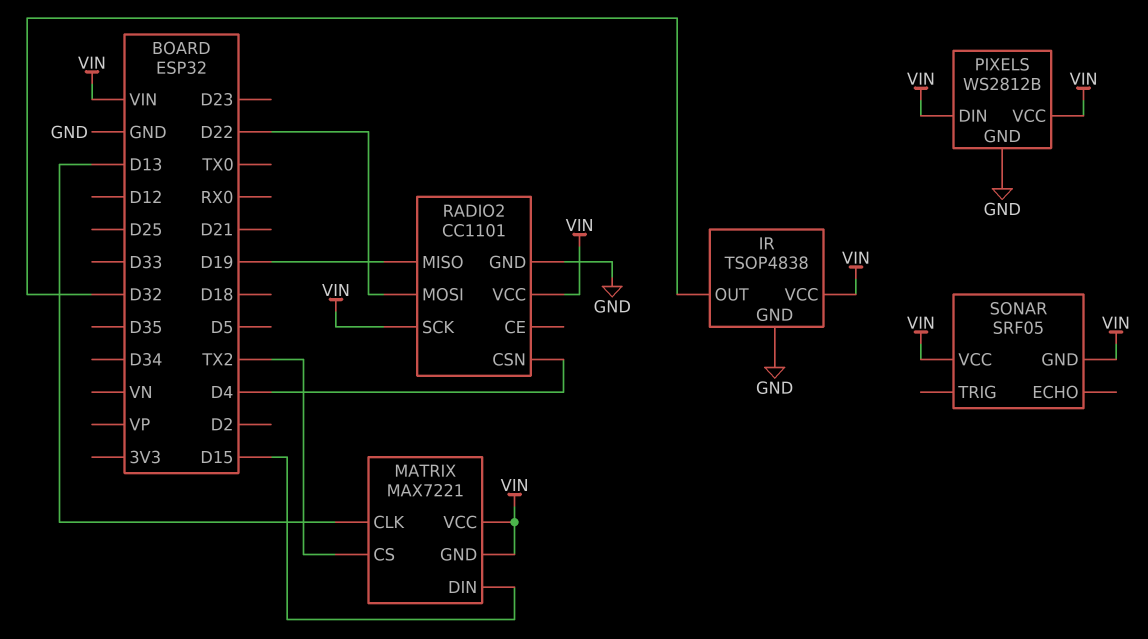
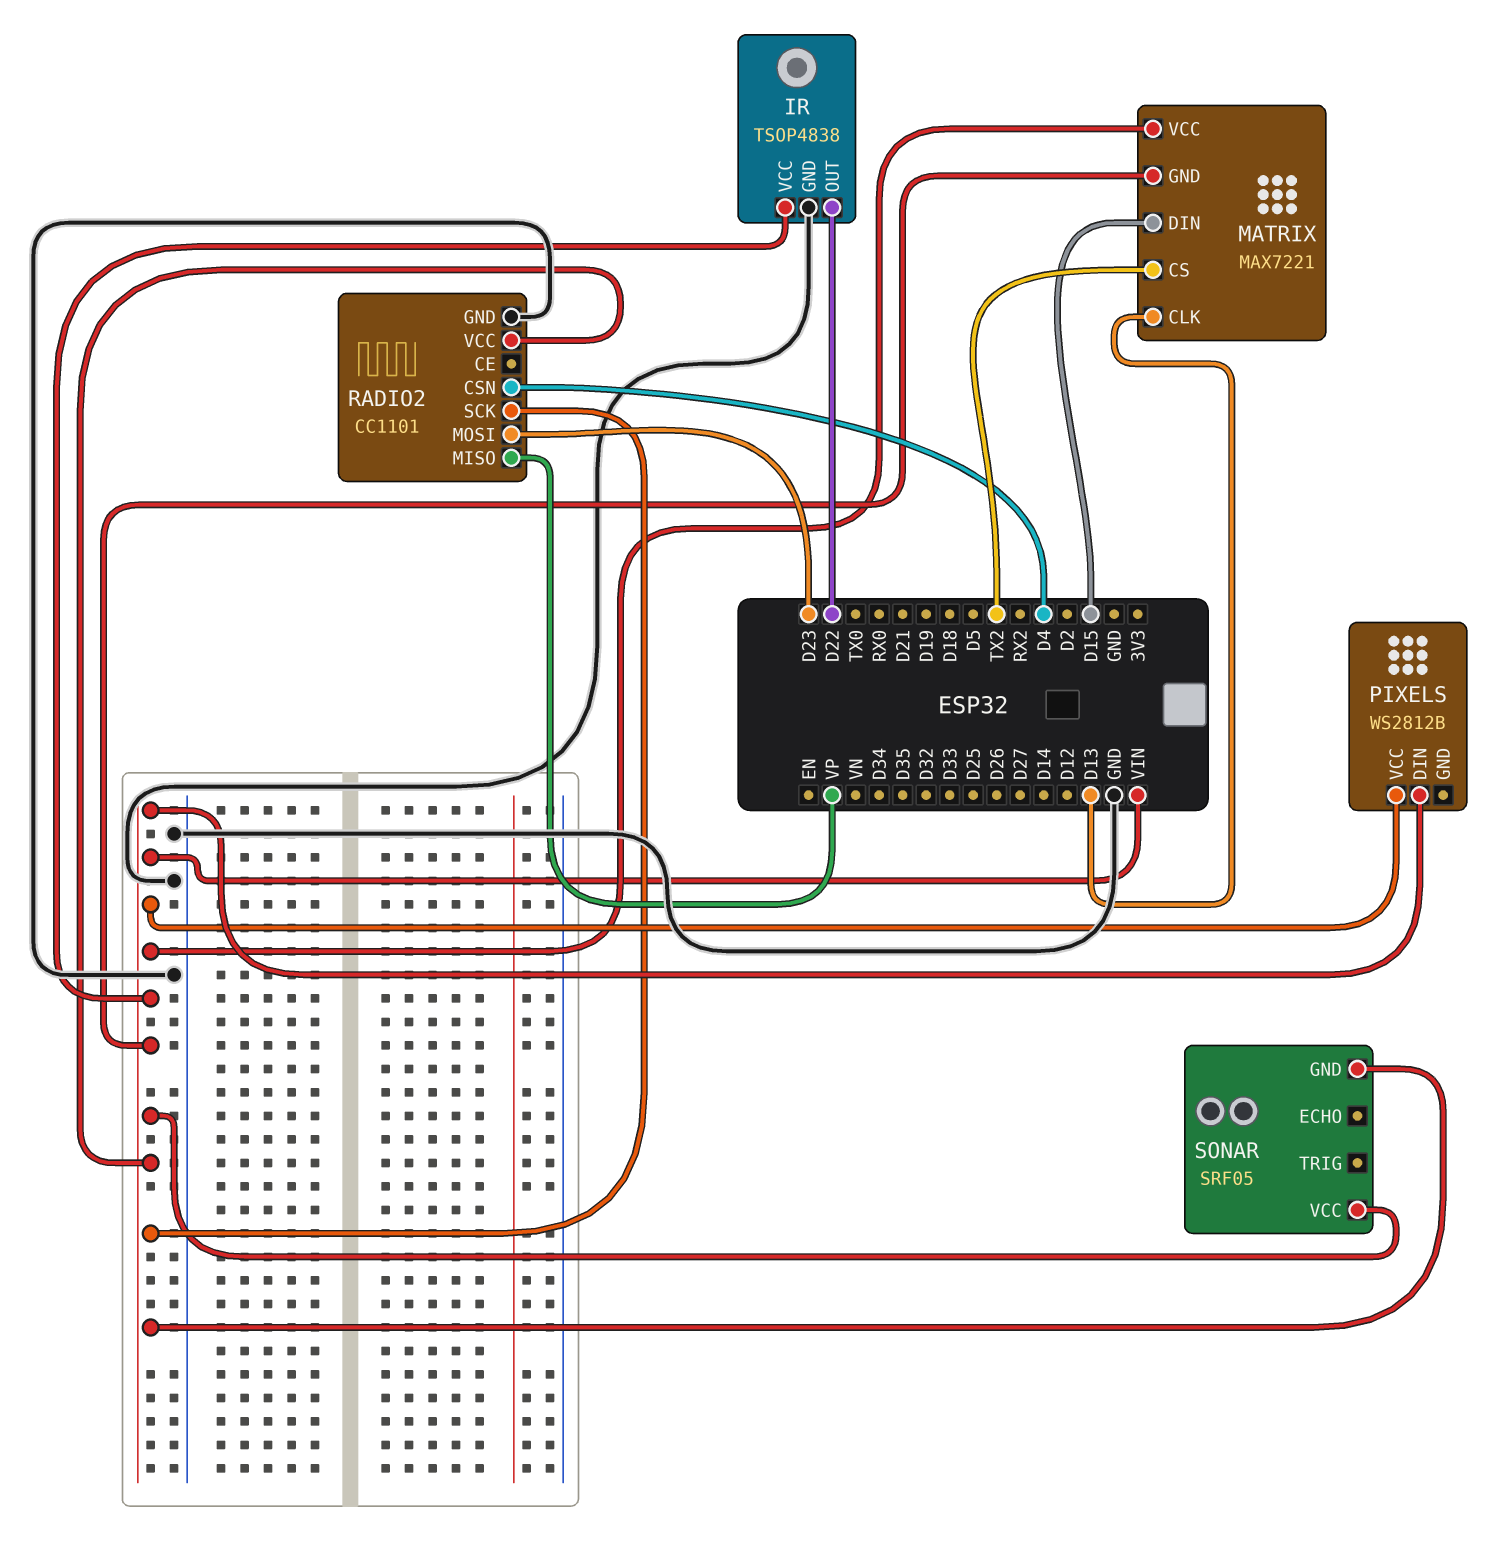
IR pin OUT: D32 -> D22
PIXELS pin GND: GND -> none
RADIO2 pin MISO: D19 -> VP
RADIO2 pin MOSI: D22 -> D23

